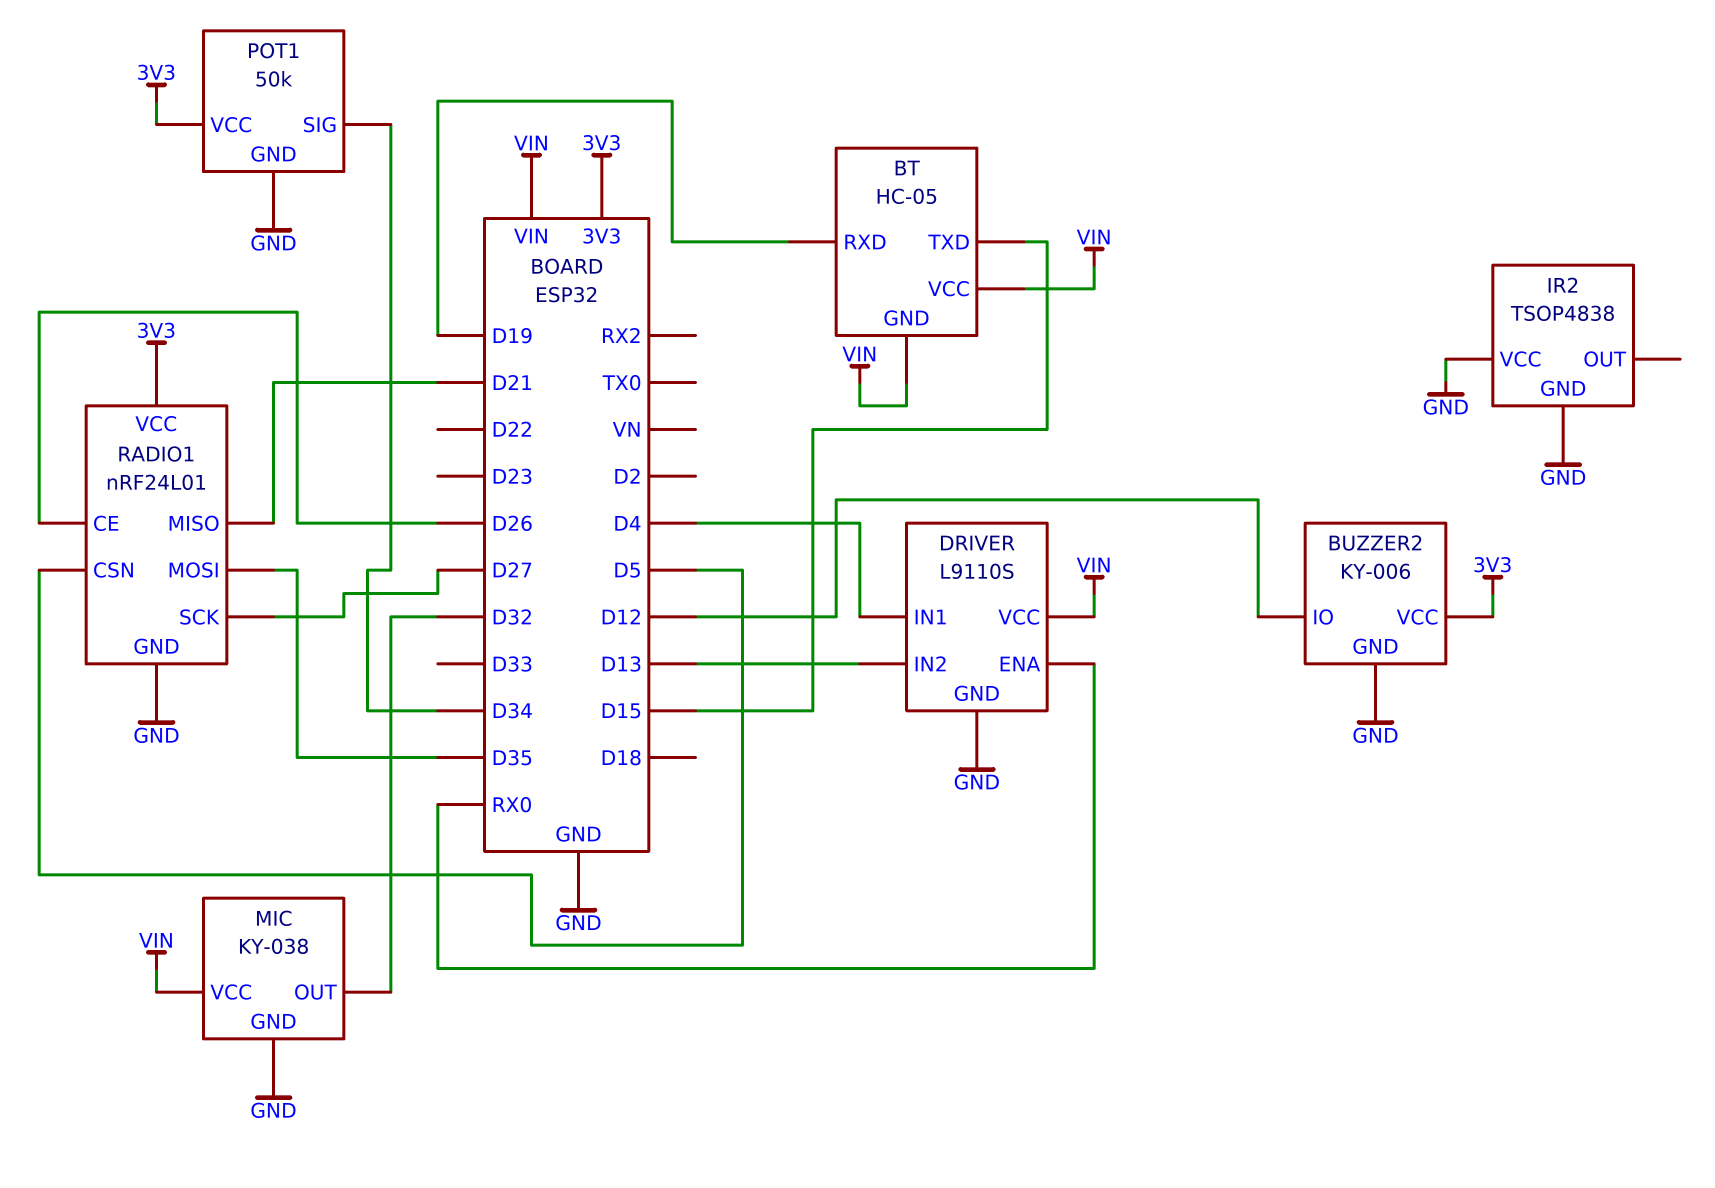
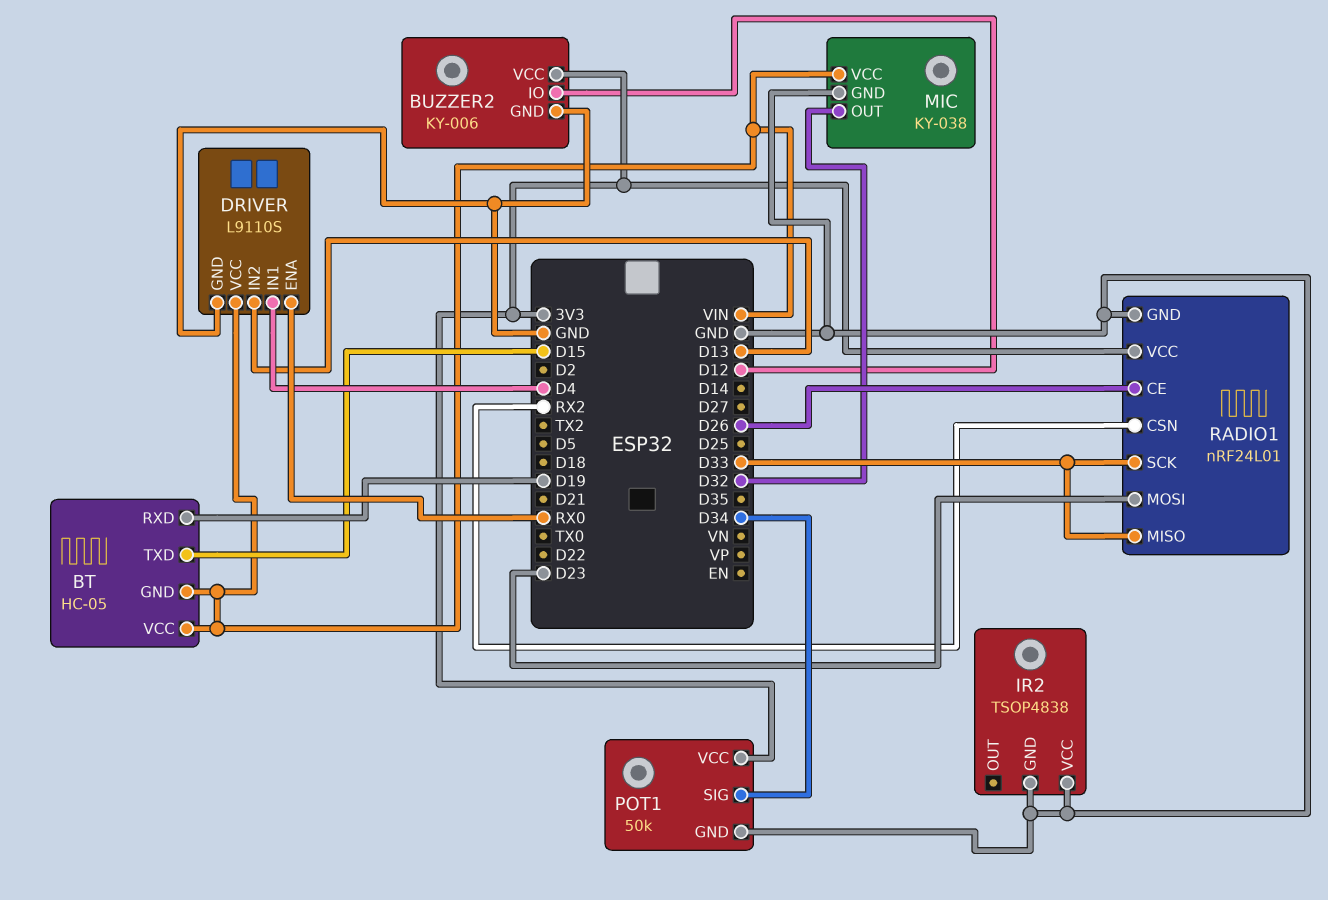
RADIO1 pin CSN: D5 -> RX2
RADIO1 pin MISO: D21 -> D33
RADIO1 pin MOSI: D35 -> D23
RADIO1 pin SCK: D27 -> D33

